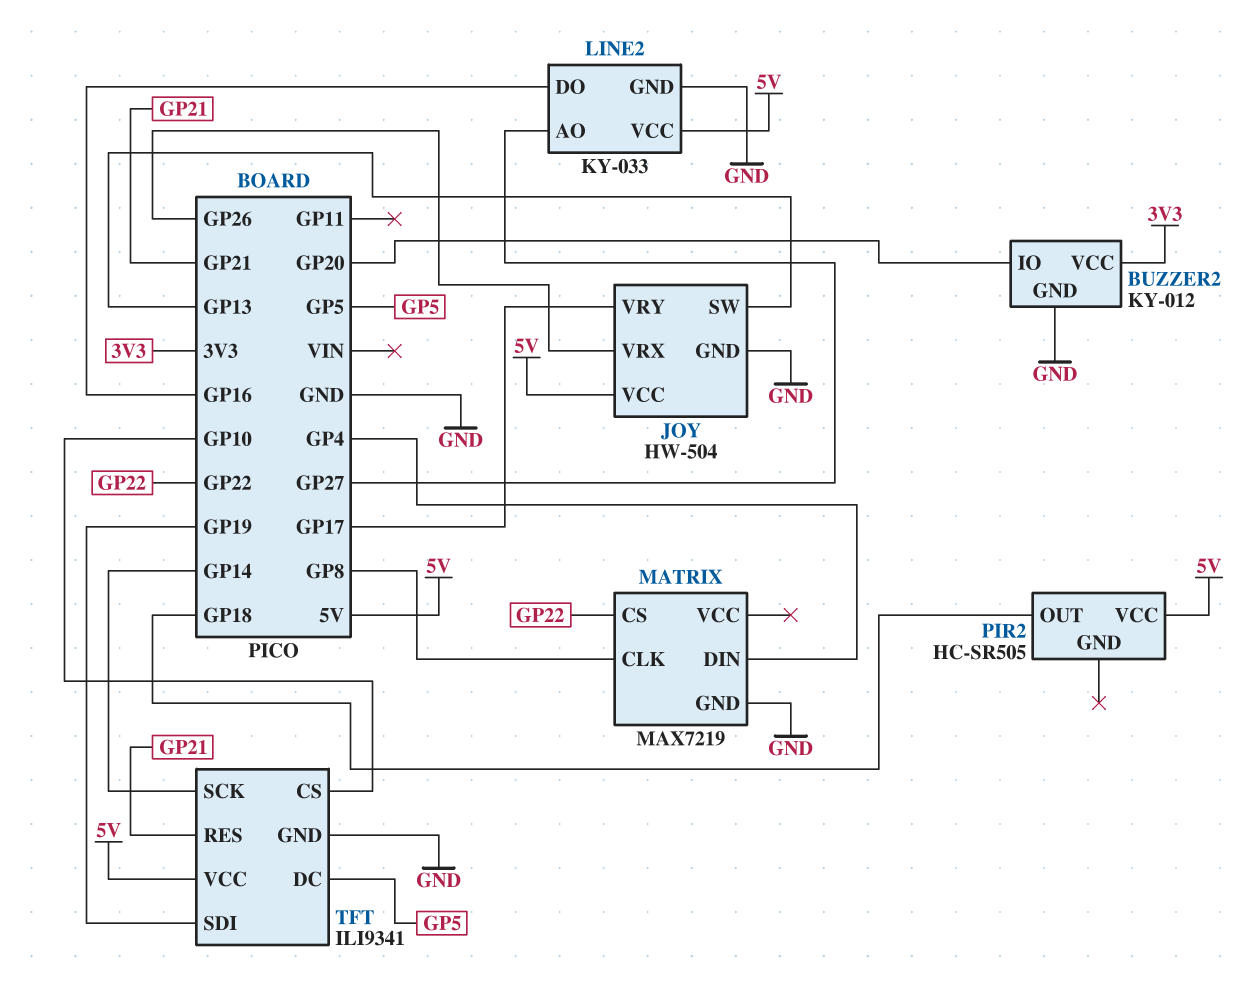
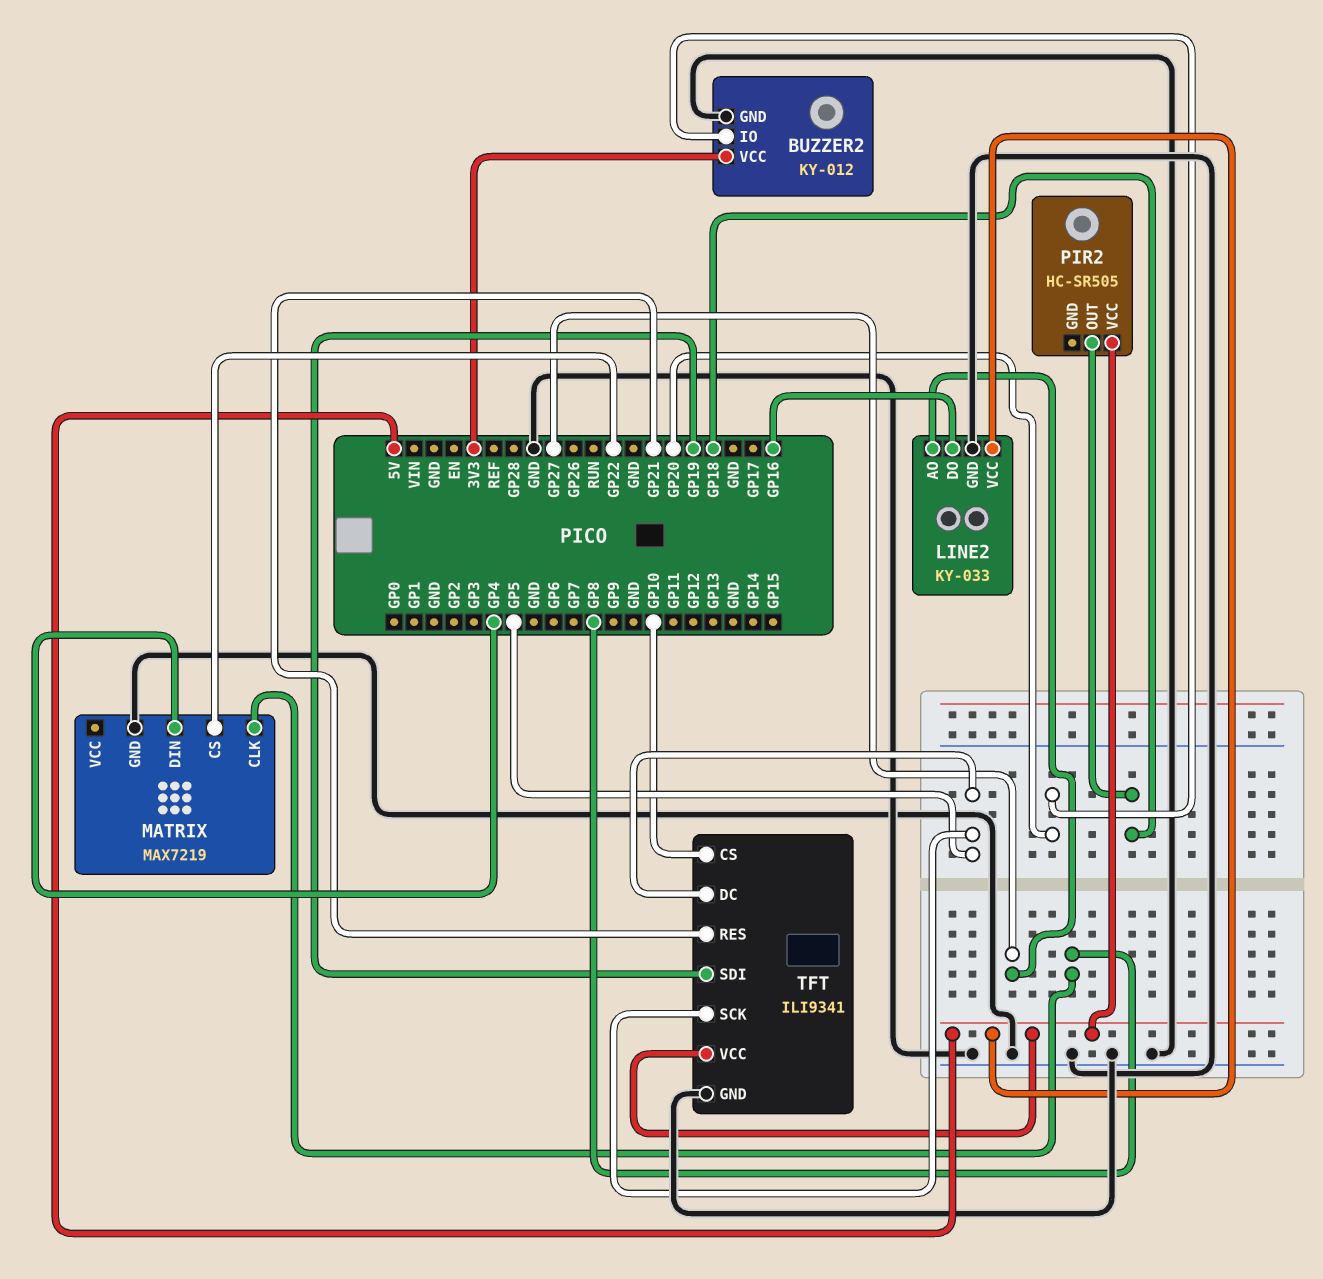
JOY: HW-504 -> none
JOY pin GND: GND -> none
JOY pin SW: GP13 -> none
JOY pin VCC: 5V -> none
JOY pin VRX: GP26 -> none
JOY pin VRY: GP17 -> none
TFT pin SCK: GP14 -> GP5

